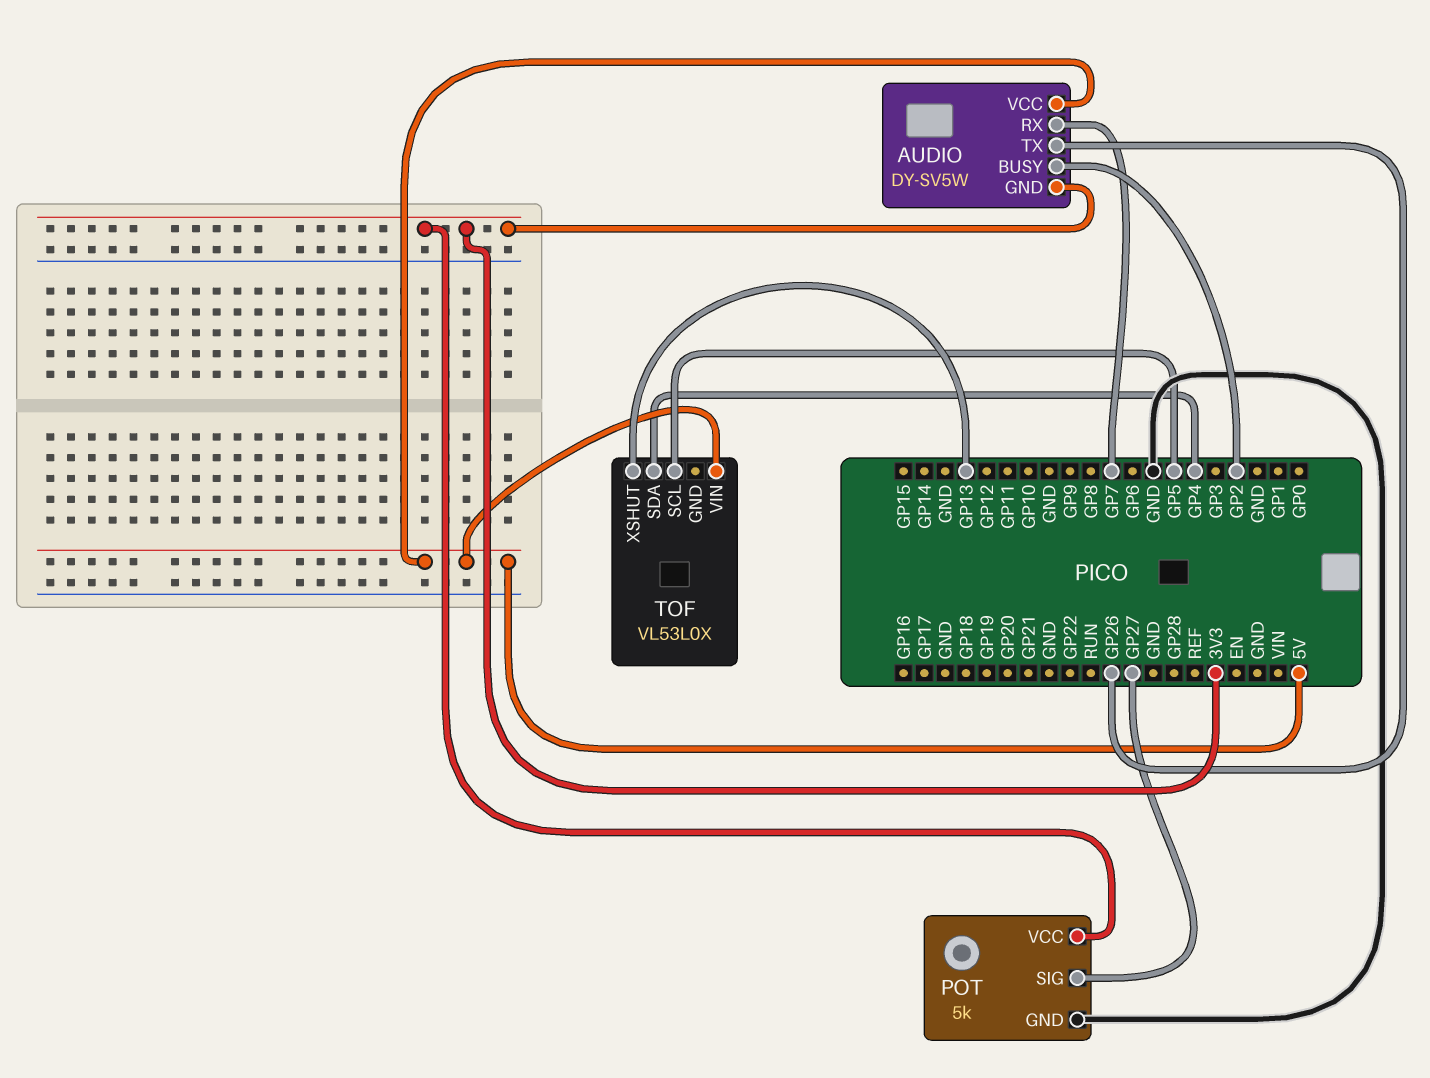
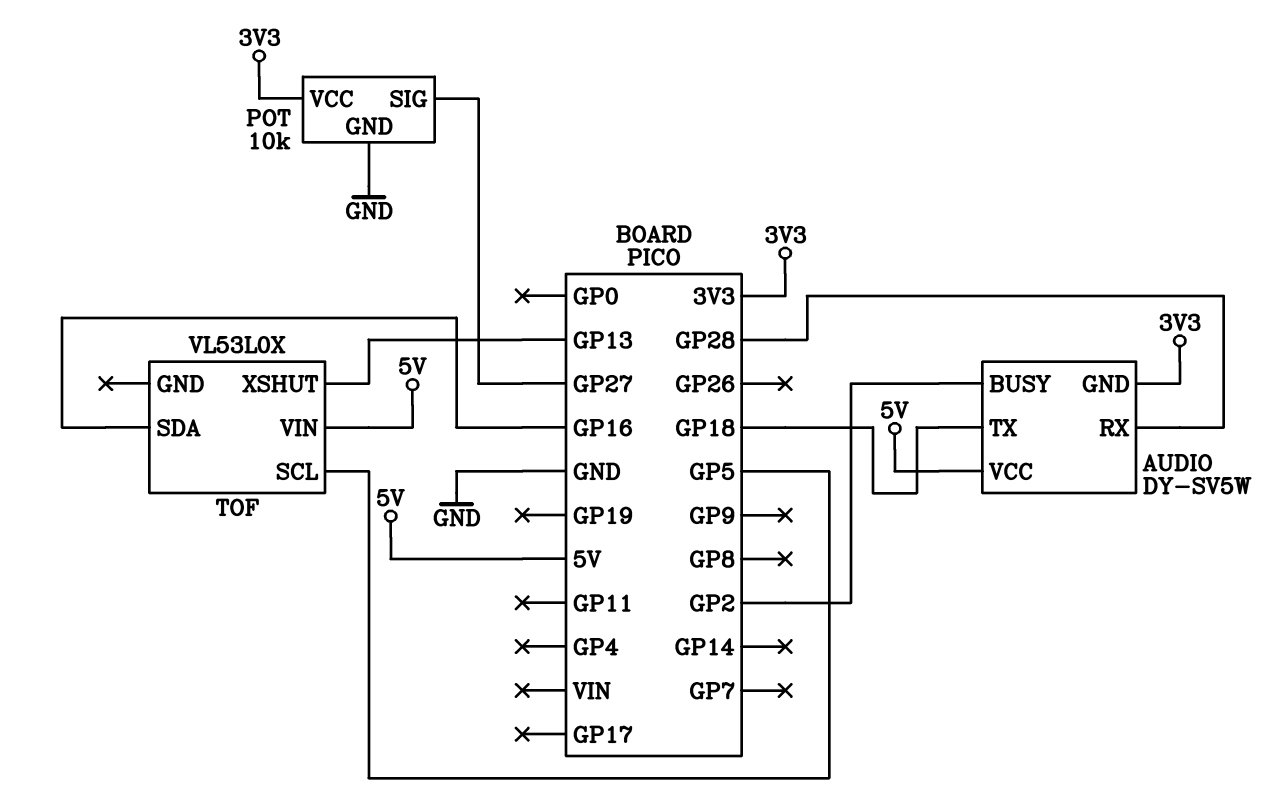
AUDIO pin RX: GP7 -> GP28
AUDIO pin TX: GP26 -> GP18
POT: 5k -> 10k
TOF pin SDA: GP4 -> GP16

